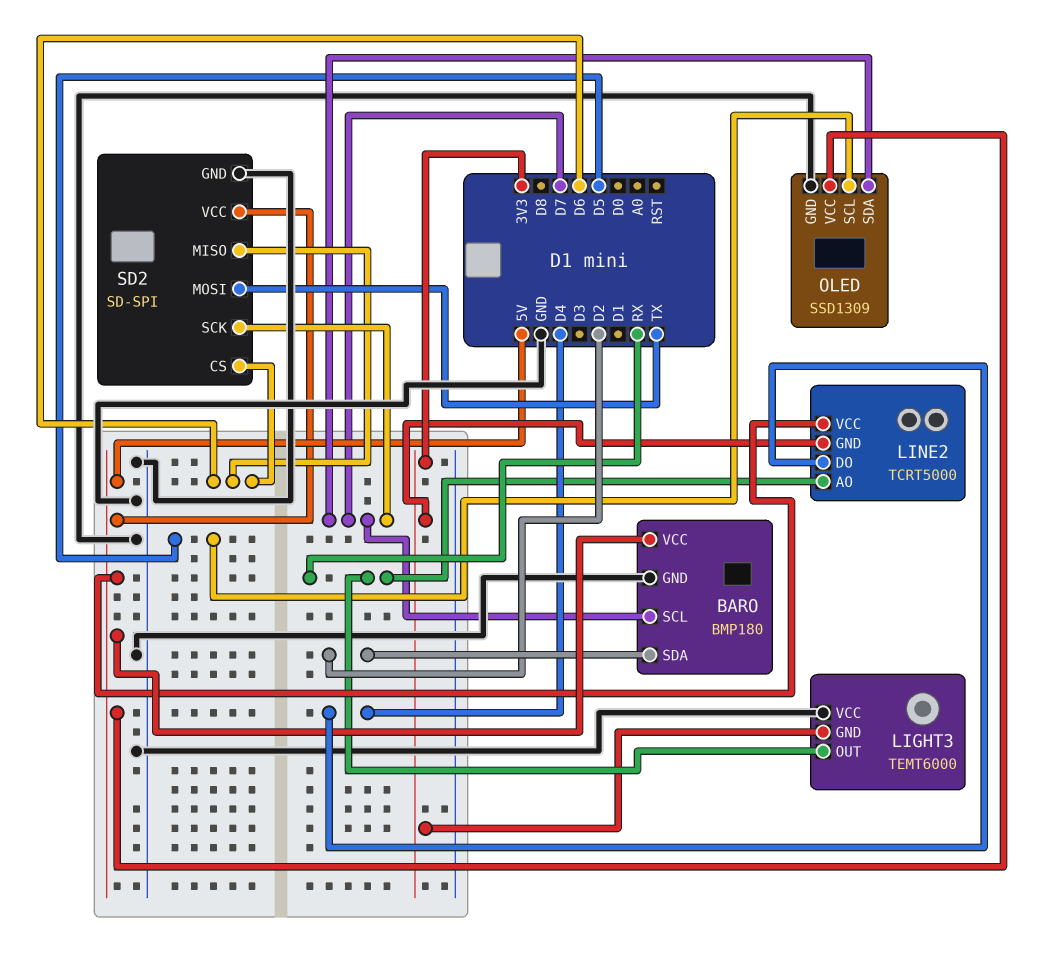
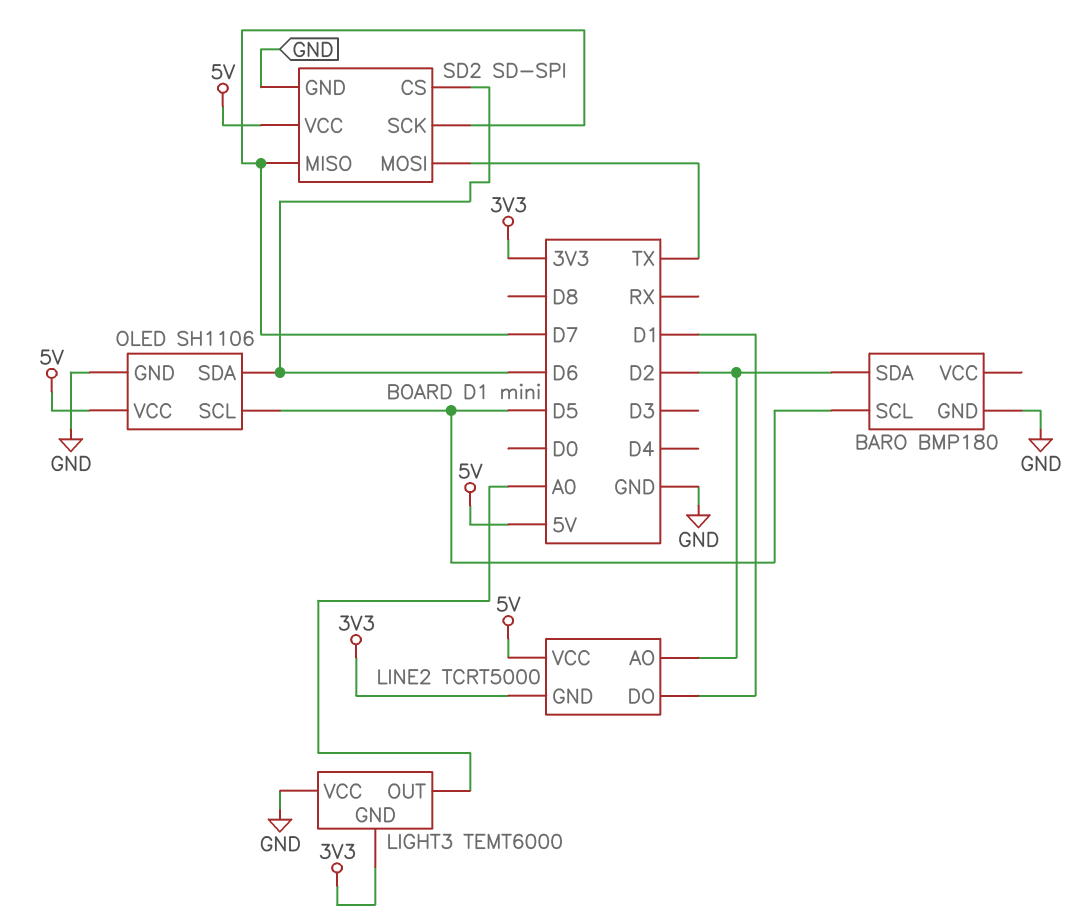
BARO pin SCL: D7 -> D5
BARO pin VCC: 5V -> none
LIGHT3 pin OUT: RX -> A0
LINE2 pin AO: RX -> D2
LINE2 pin DO: D4 -> D1
OLED: SSD1309 -> SH1106
OLED pin SDA: D7 -> D6
SD2 pin MISO: D6 -> D7

